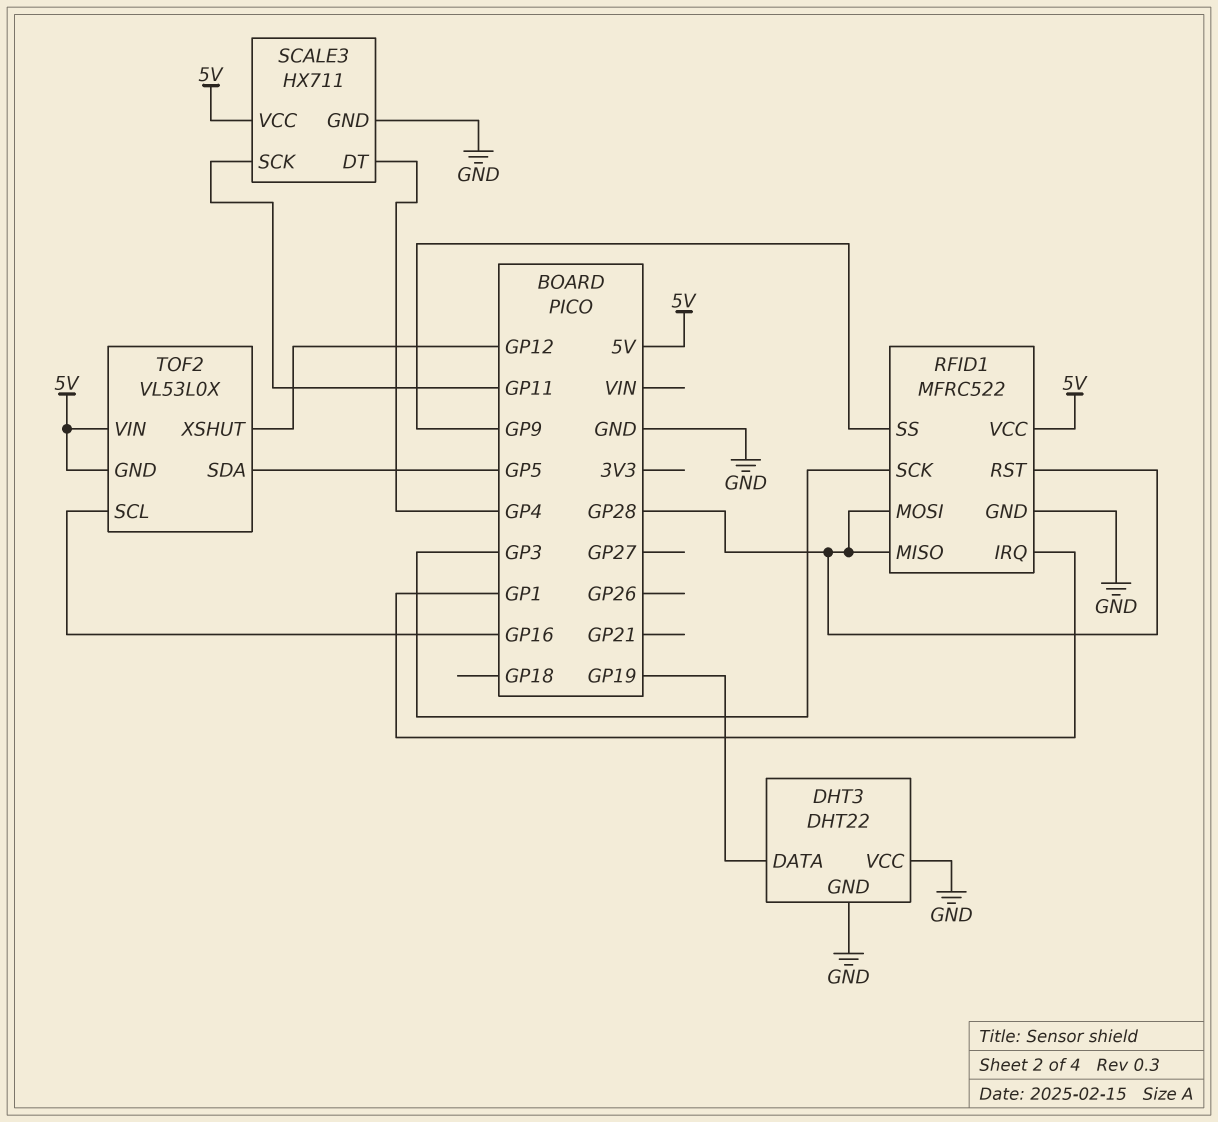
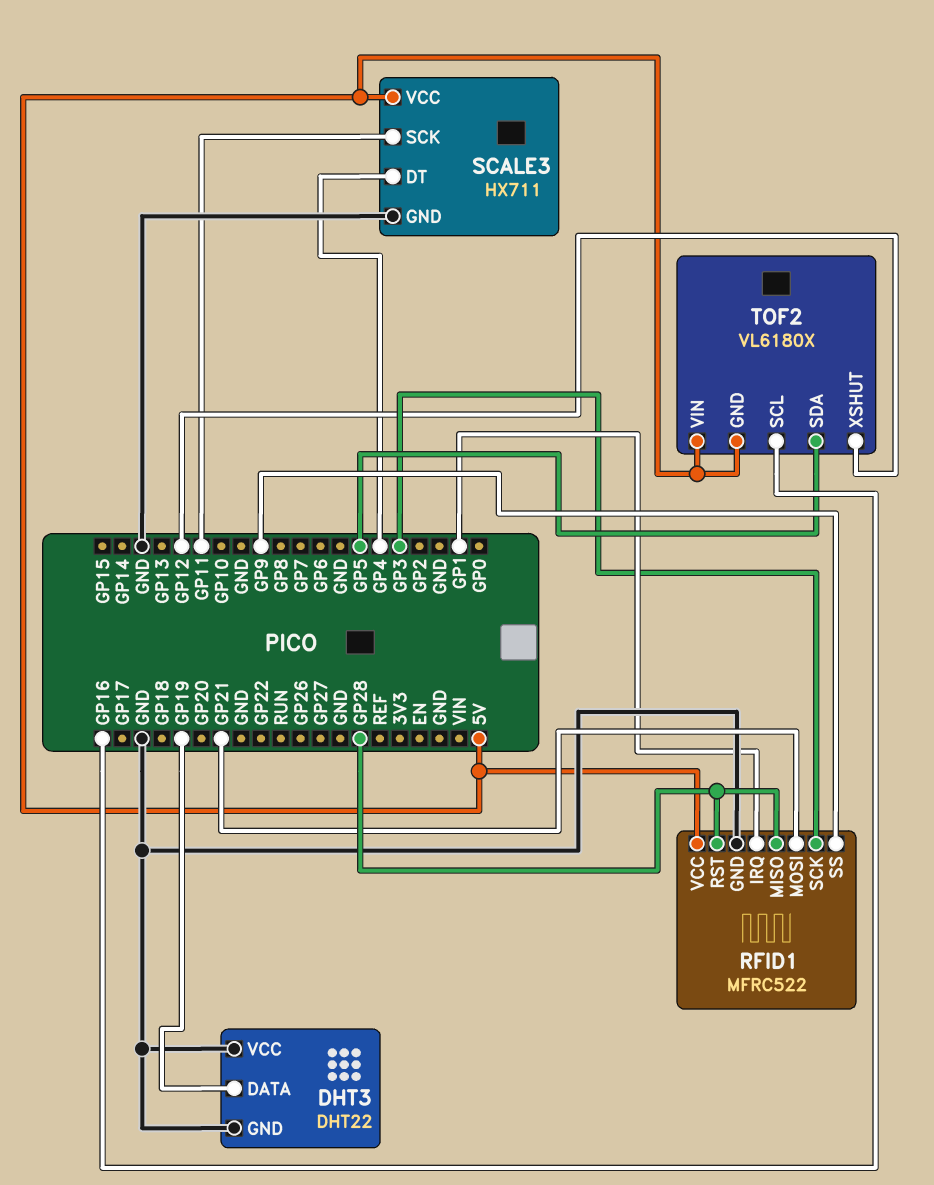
RFID1 pin MOSI: GP28 -> GP21
TOF2: VL53L0X -> VL6180X

